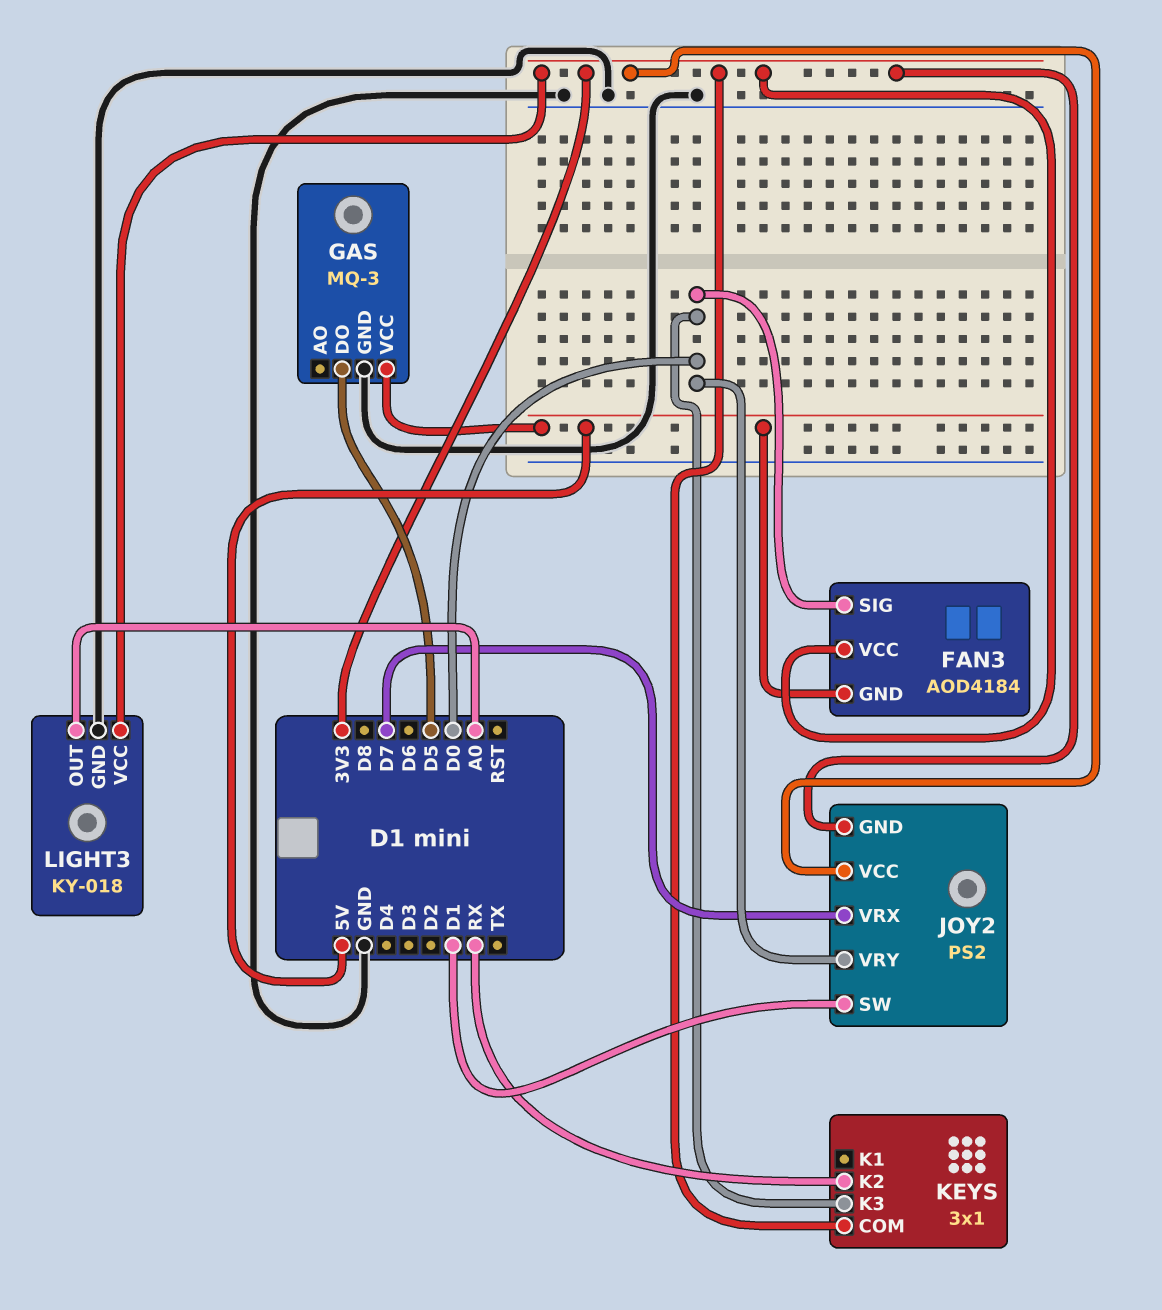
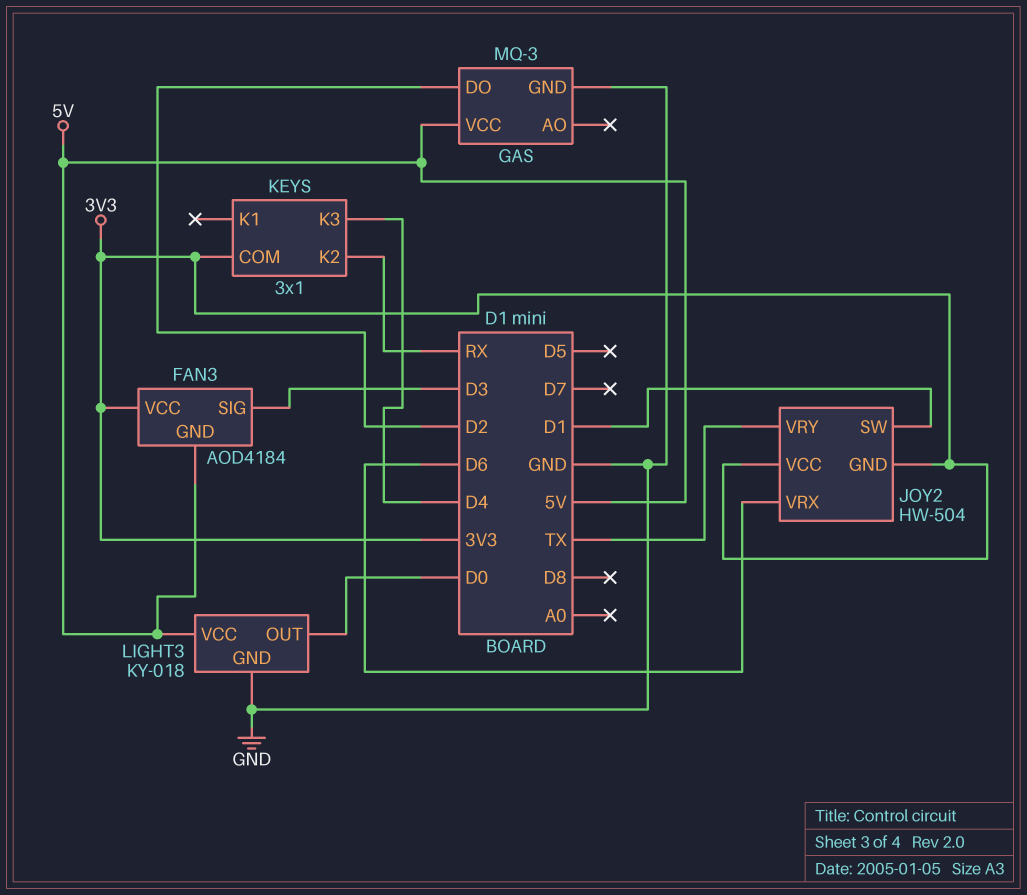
FAN3 pin SIG: D0 -> D3
GAS pin DO: D5 -> D2
JOY2: PS2 -> HW-504
JOY2 pin VRX: D7 -> D6
JOY2 pin VRY: D0 -> TX
KEYS pin K3: D0 -> D4
LIGHT3 pin OUT: A0 -> D0
LIGHT3 pin VCC: 3V3 -> 5V

